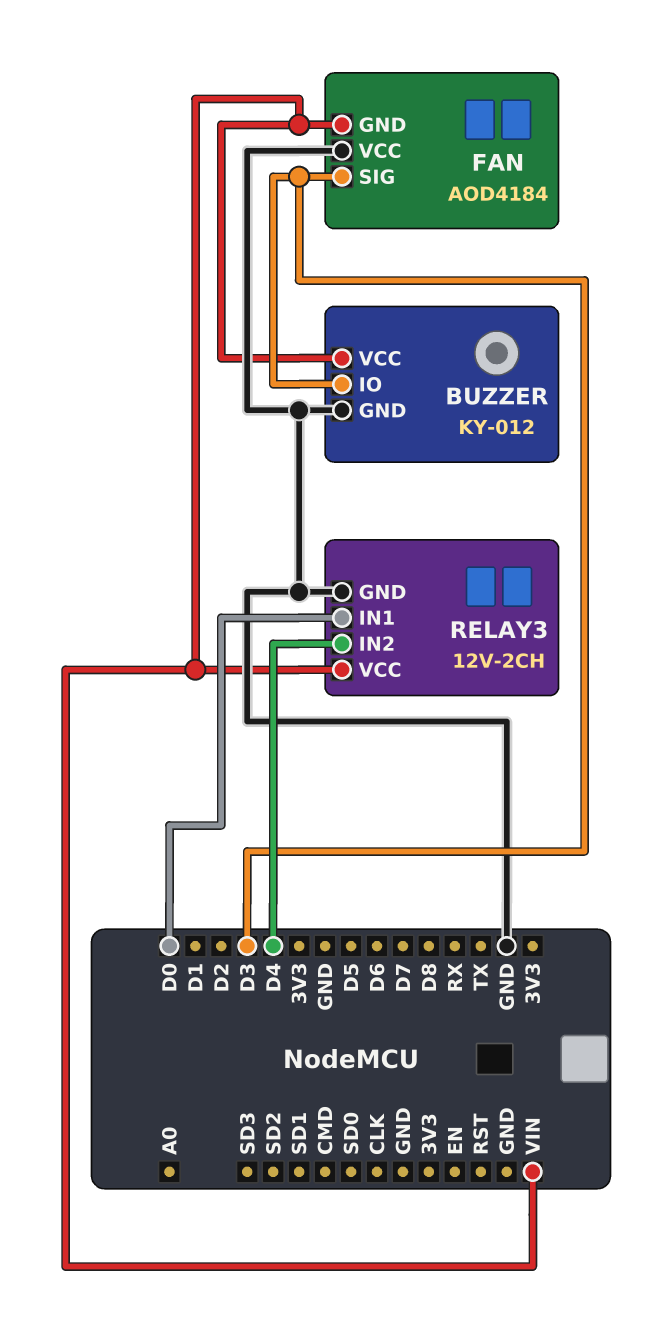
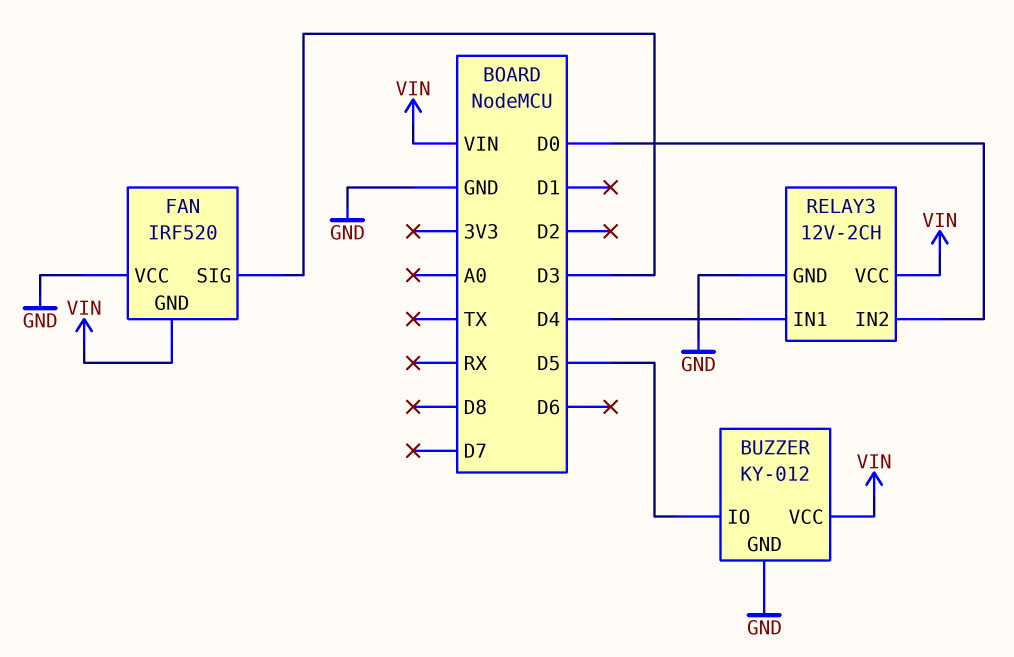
BUZZER pin IO: D3 -> D5
FAN: AOD4184 -> IRF520
RELAY3 pin IN1: D0 -> D4
RELAY3 pin IN2: D4 -> D0

